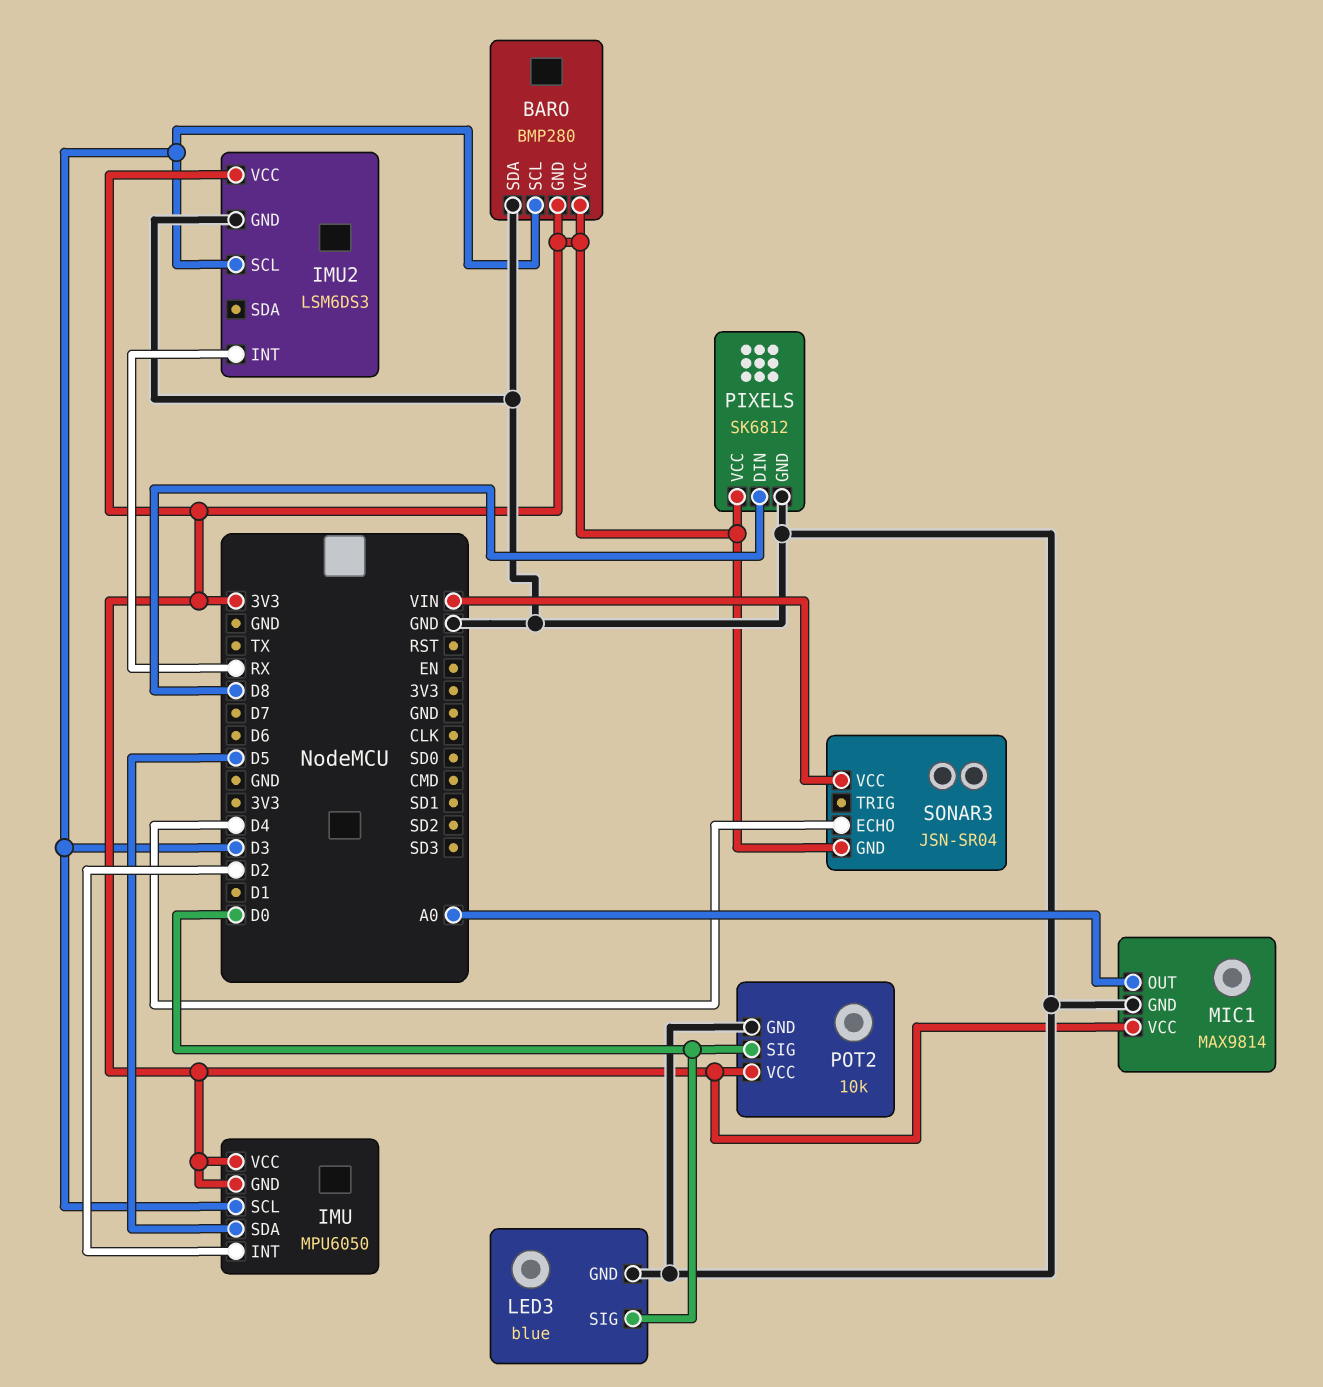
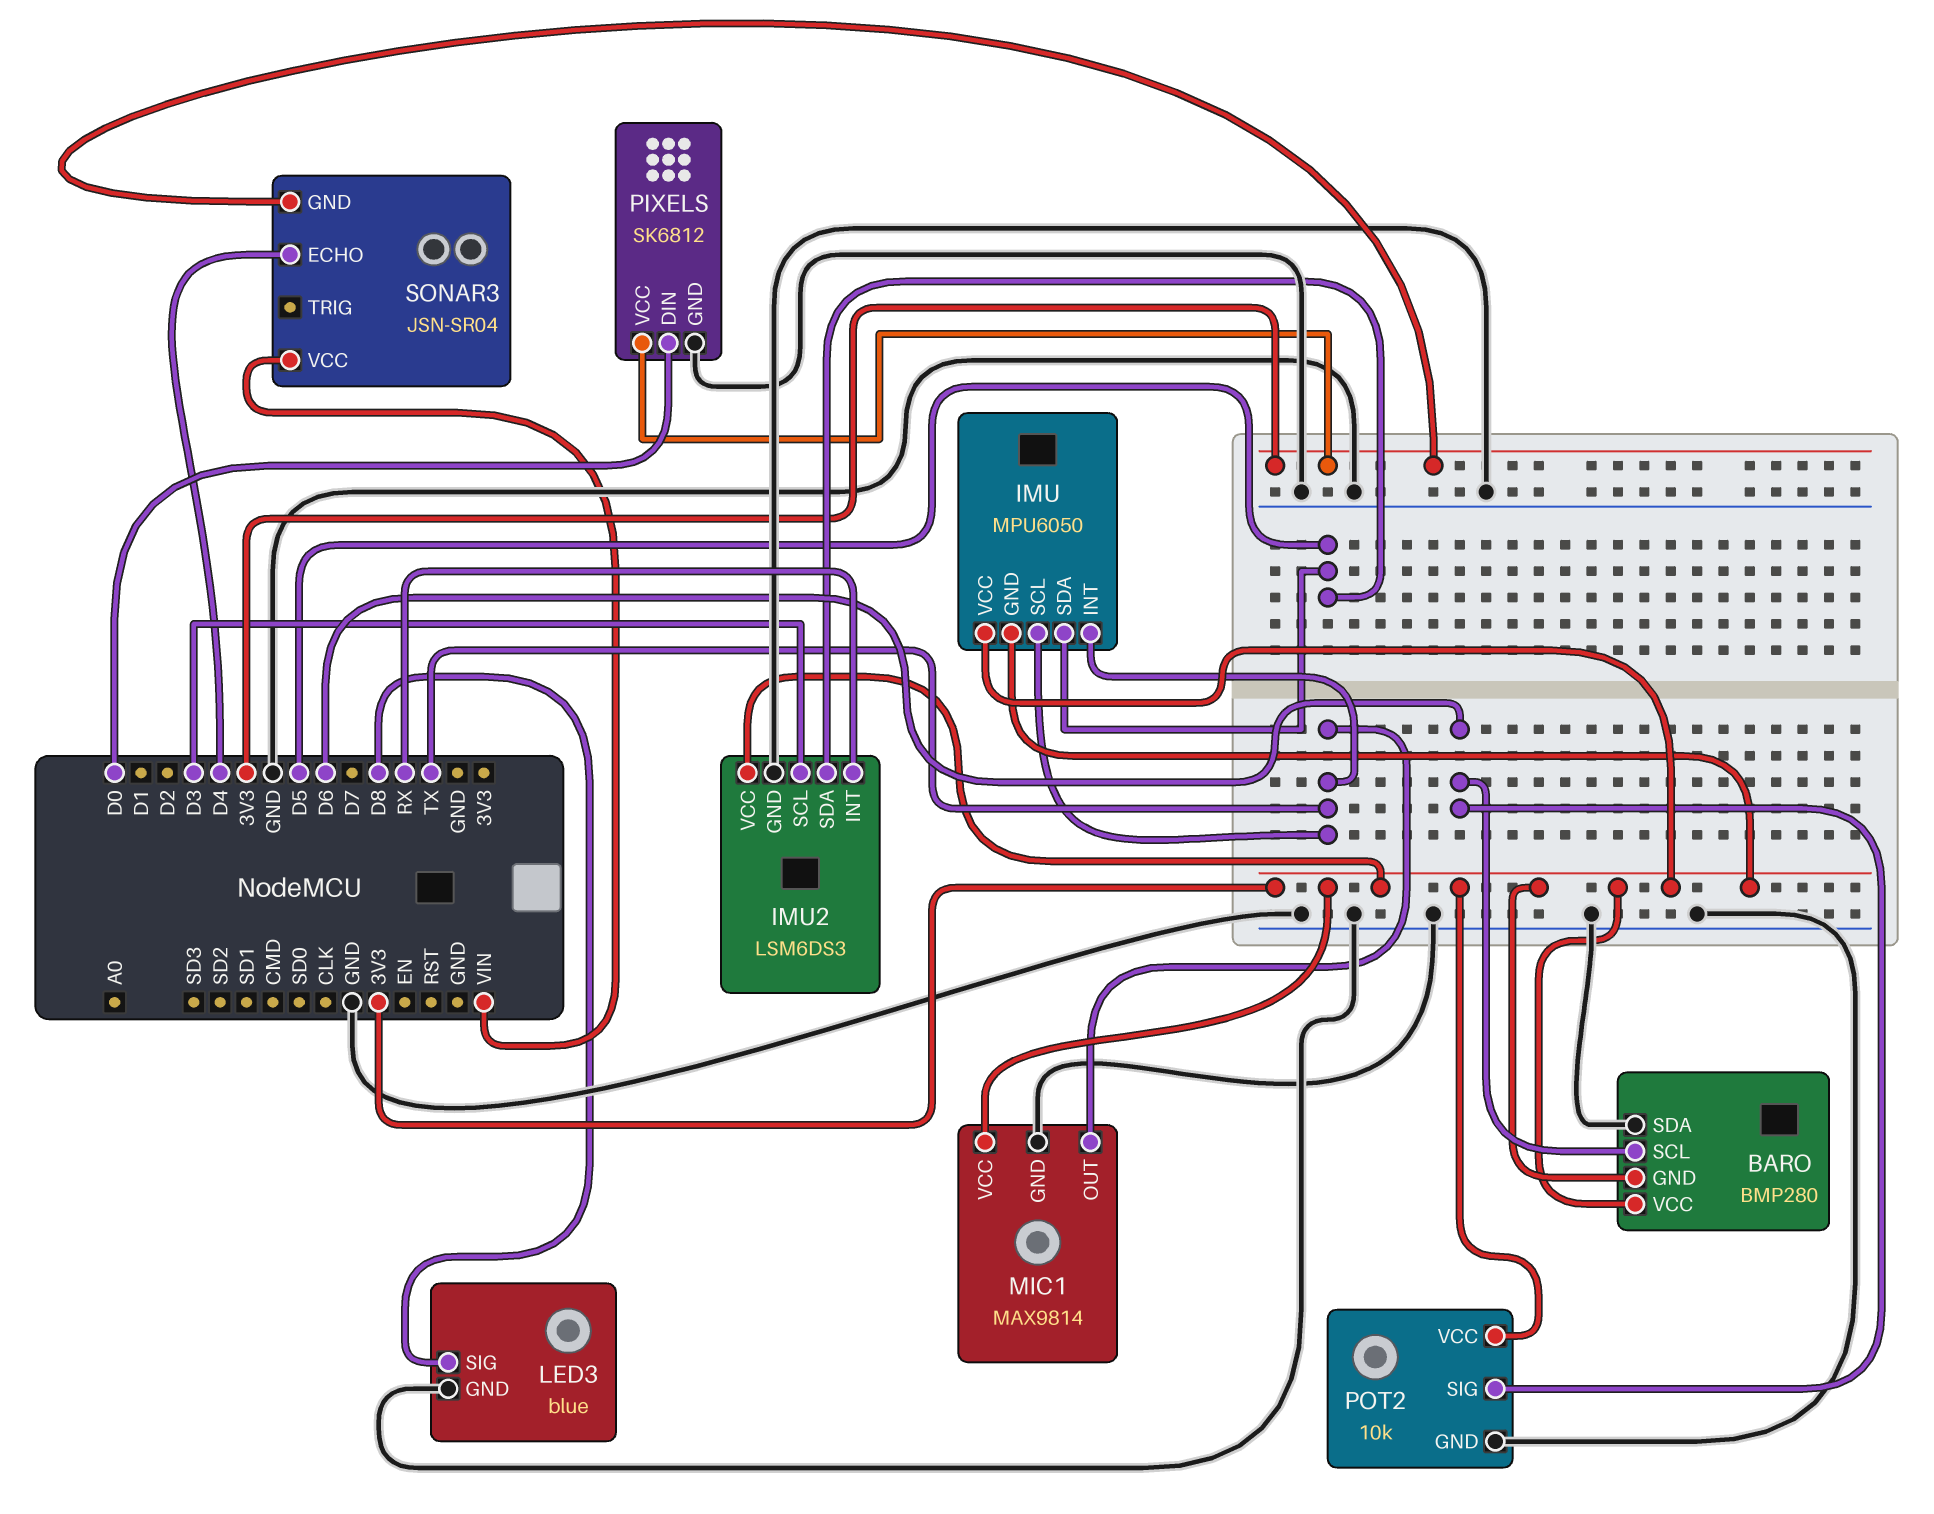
BARO pin SCL: D3 -> D6
IMU pin INT: D2 -> TX
IMU pin SCL: D3 -> TX
IMU2 pin SDA: none -> D5
LED3 pin SIG: D0 -> D8
MIC1 pin OUT: A0 -> TX
PIXELS pin DIN: D8 -> D0
POT2 pin SIG: D0 -> D6

